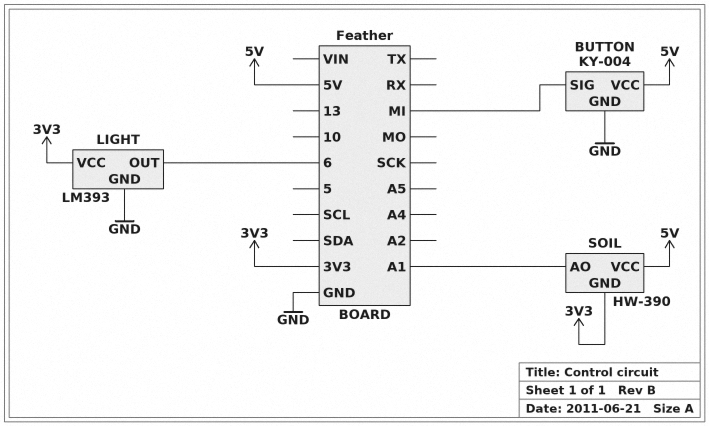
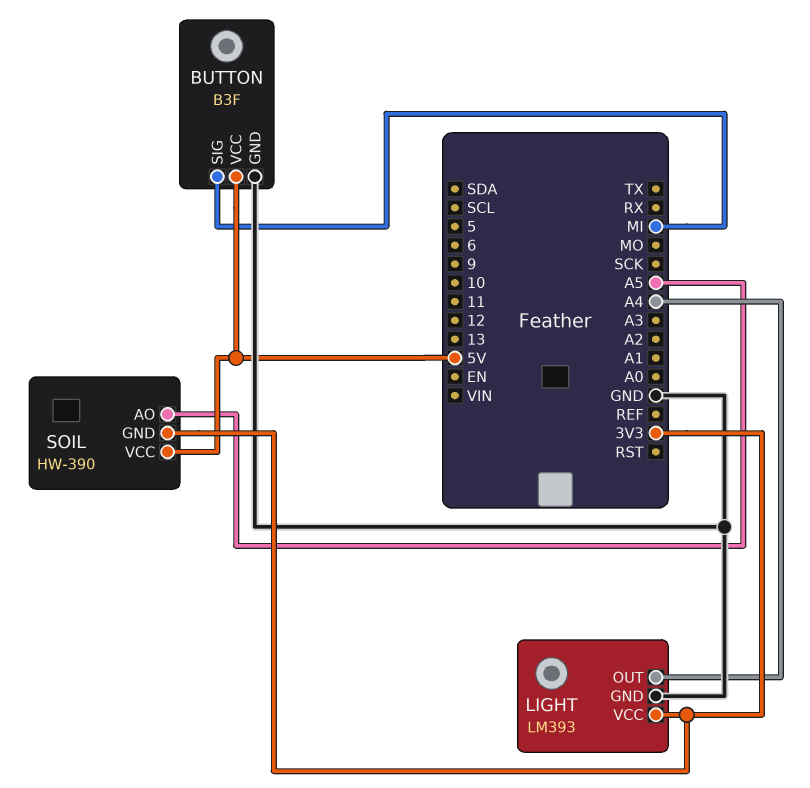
BUTTON: KY-004 -> B3F
LIGHT pin OUT: 6 -> A4
SOIL pin AO: A1 -> A5

